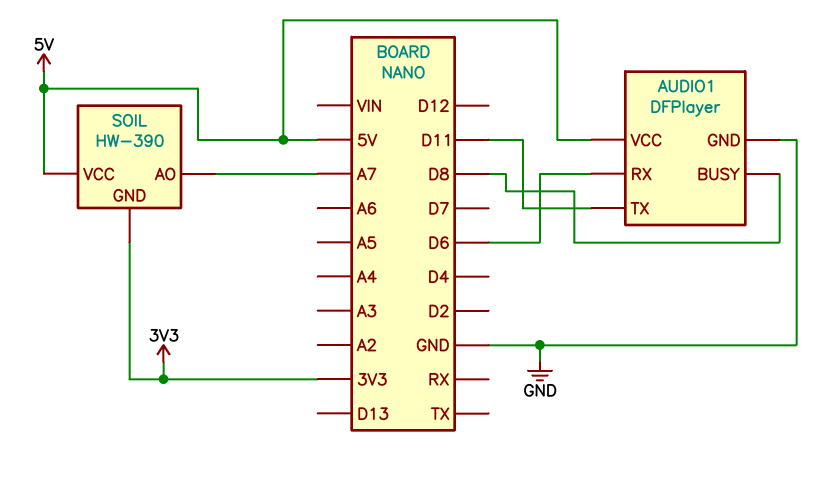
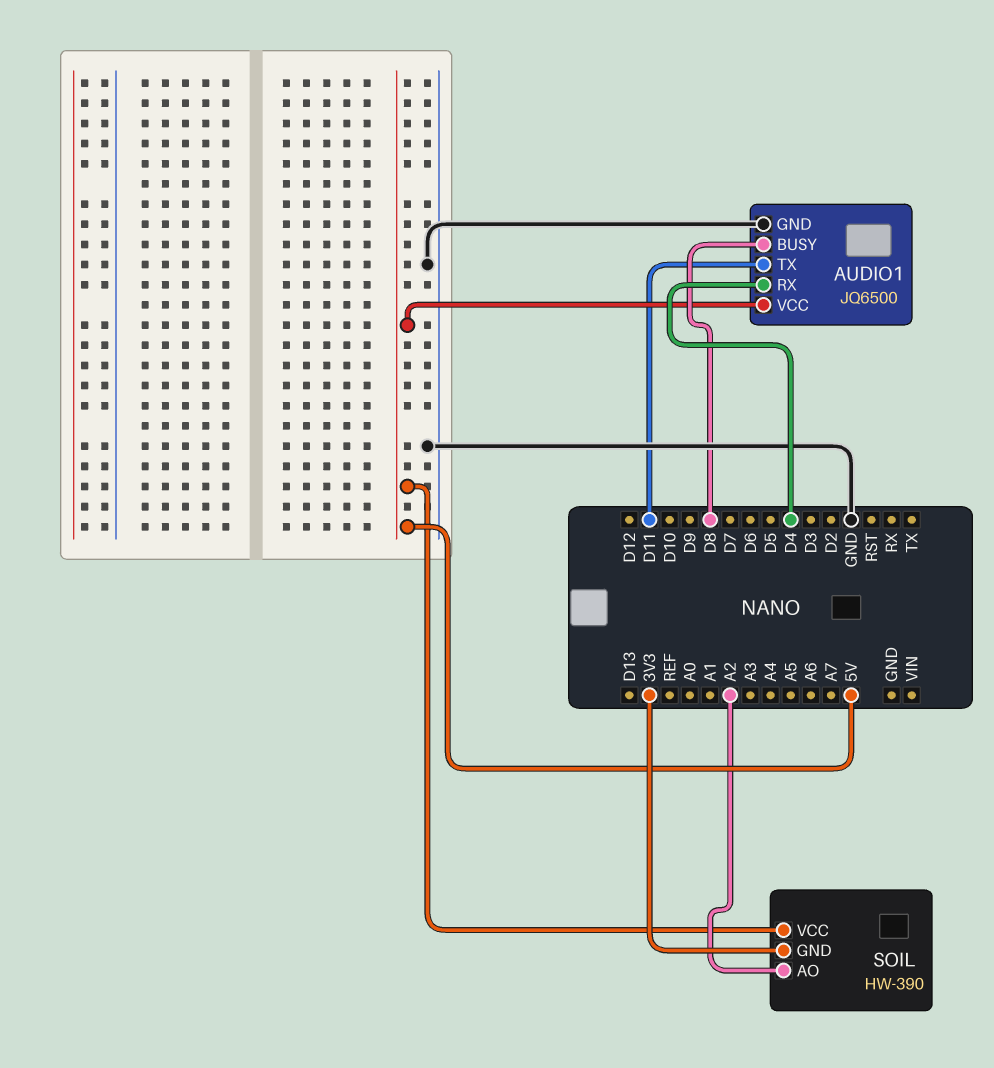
AUDIO1: DFPlayer -> JQ6500
AUDIO1 pin RX: D6 -> D4
SOIL pin AO: A7 -> A2

